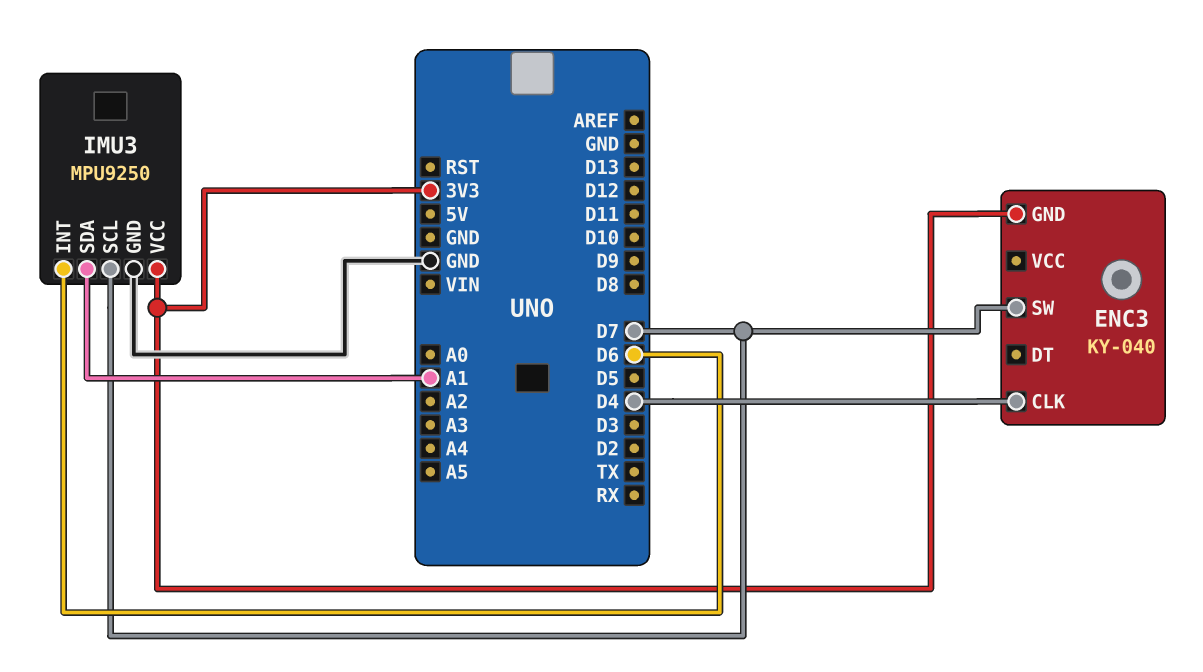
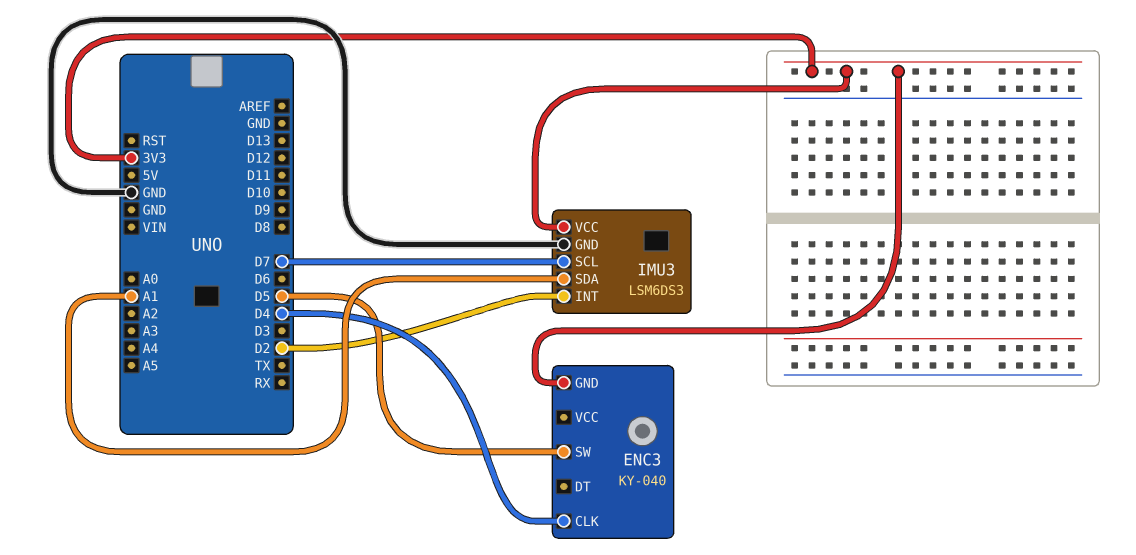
ENC3 pin SW: D7 -> D5
IMU3: MPU9250 -> LSM6DS3
IMU3 pin INT: D6 -> D2

